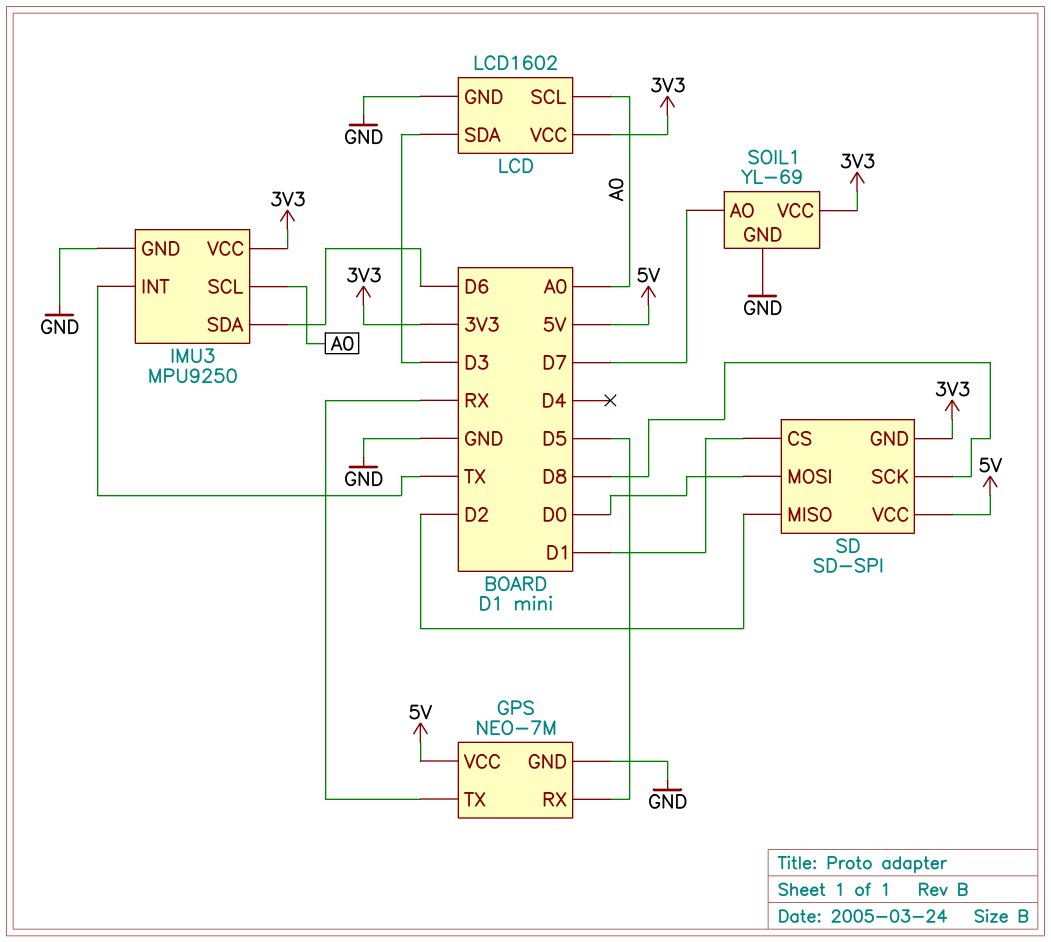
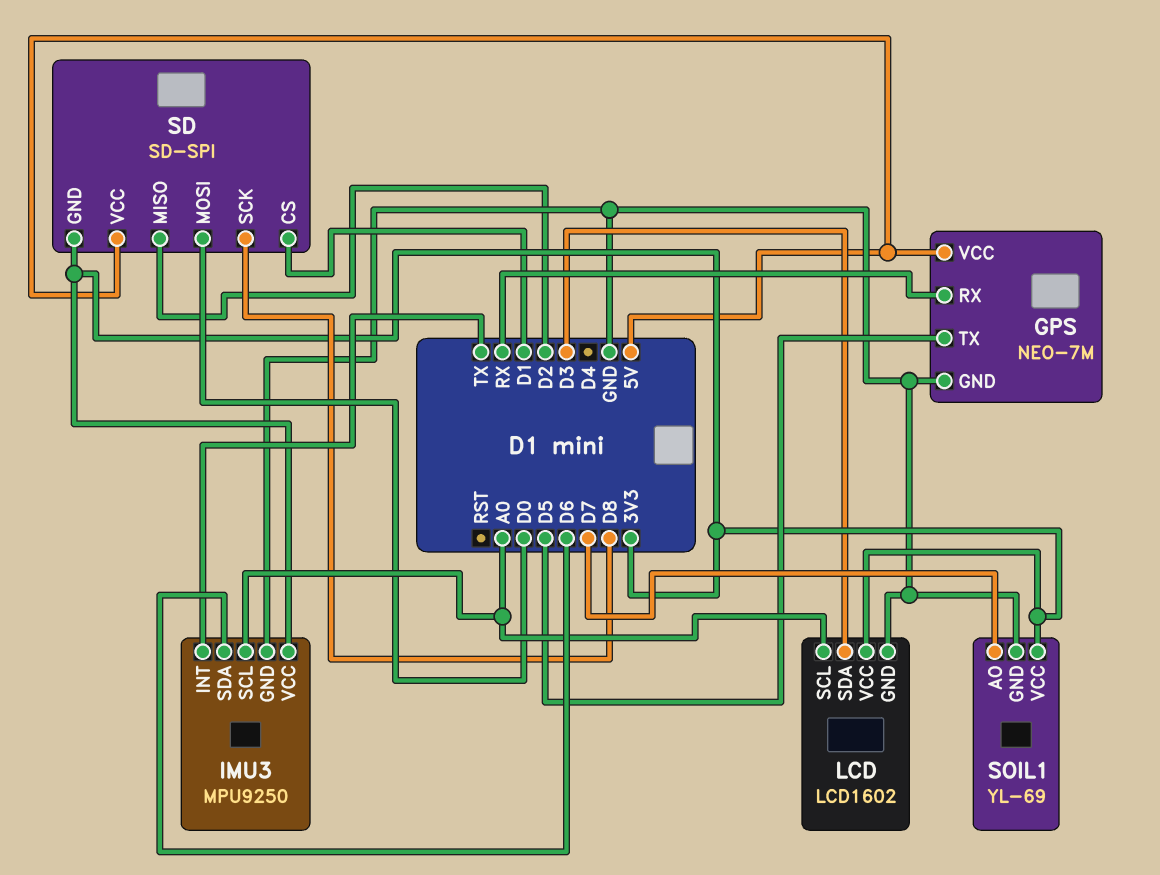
GPS pin RX: D5 -> RX
GPS pin TX: RX -> D5

